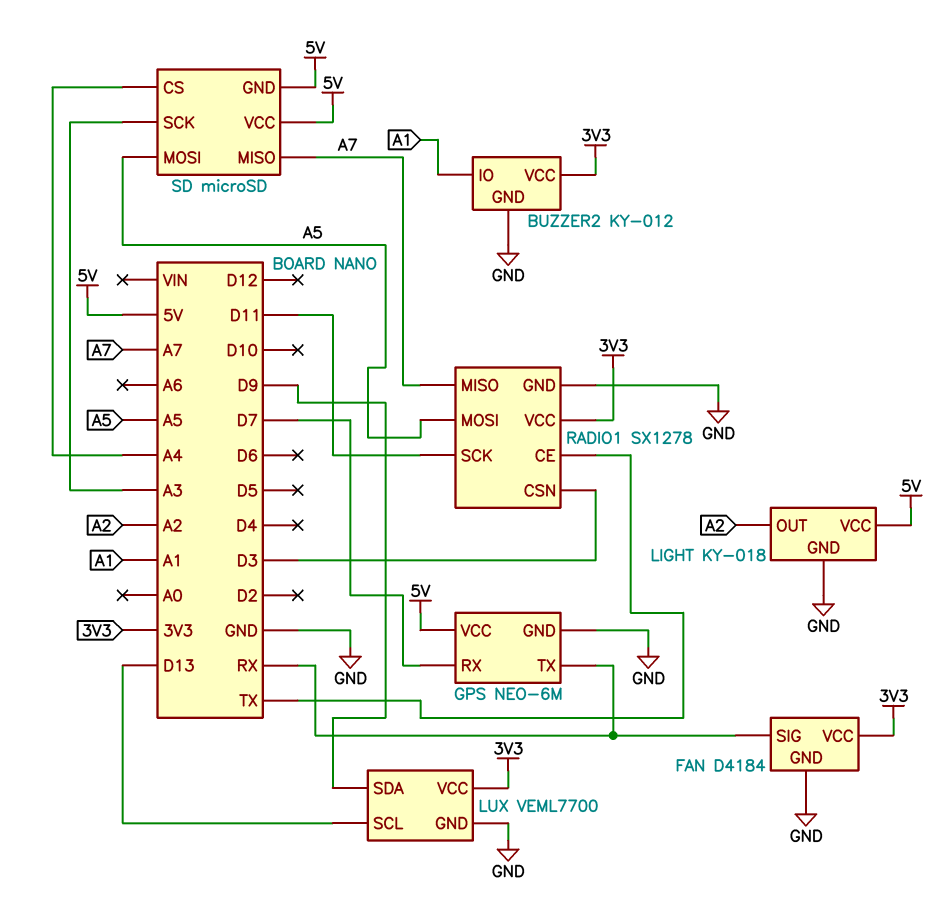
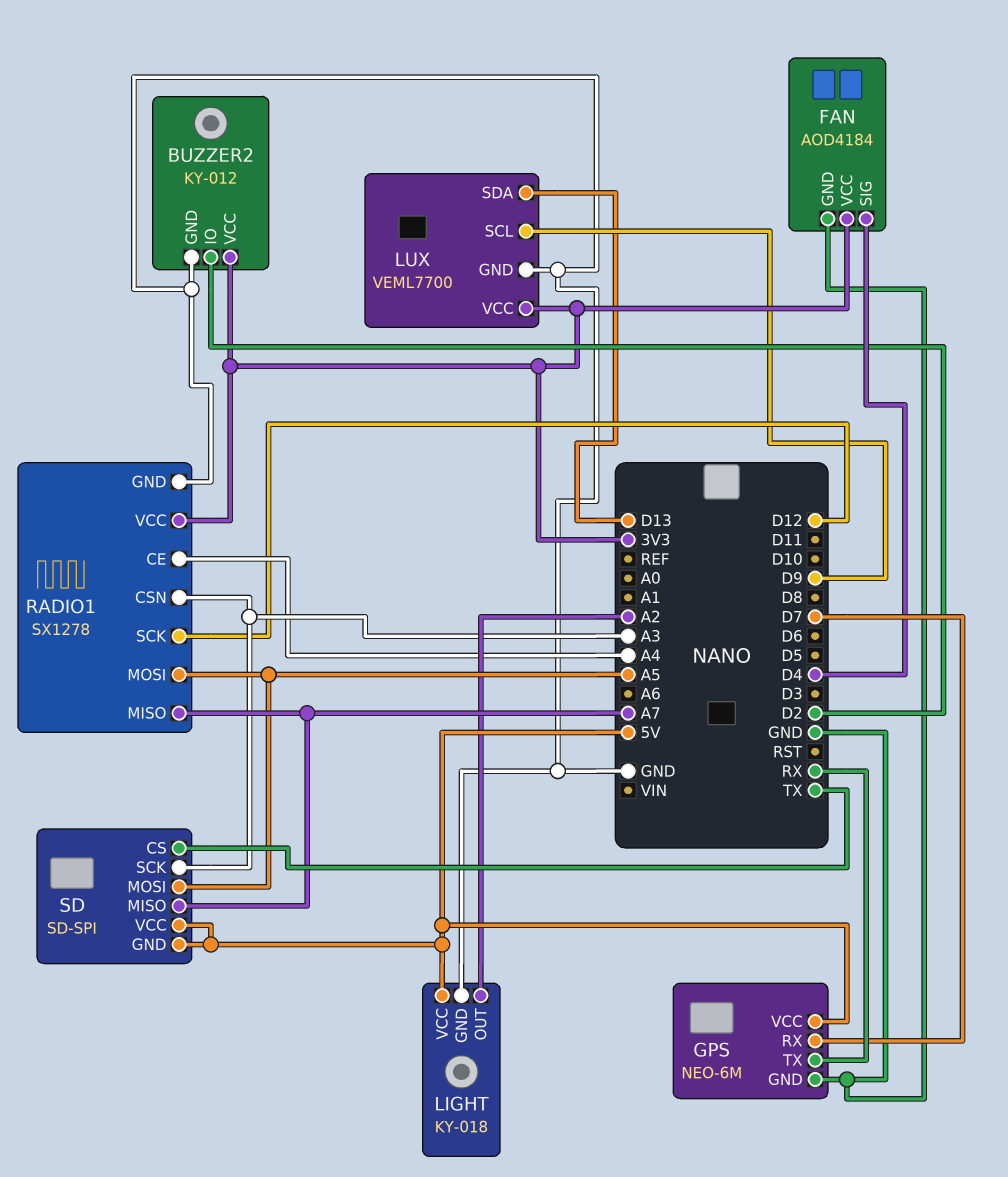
BUZZER2 pin IO: A1 -> D2
FAN: D4184 -> AOD4184
FAN pin SIG: RX -> D4
LUX pin SCL: D13 -> D9
LUX pin SDA: D9 -> D13
RADIO1 pin CE: TX -> A4
RADIO1 pin CSN: D3 -> A3
RADIO1 pin SCK: D11 -> D12
SD: microSD -> SD-SPI
SD pin CS: A4 -> TX

